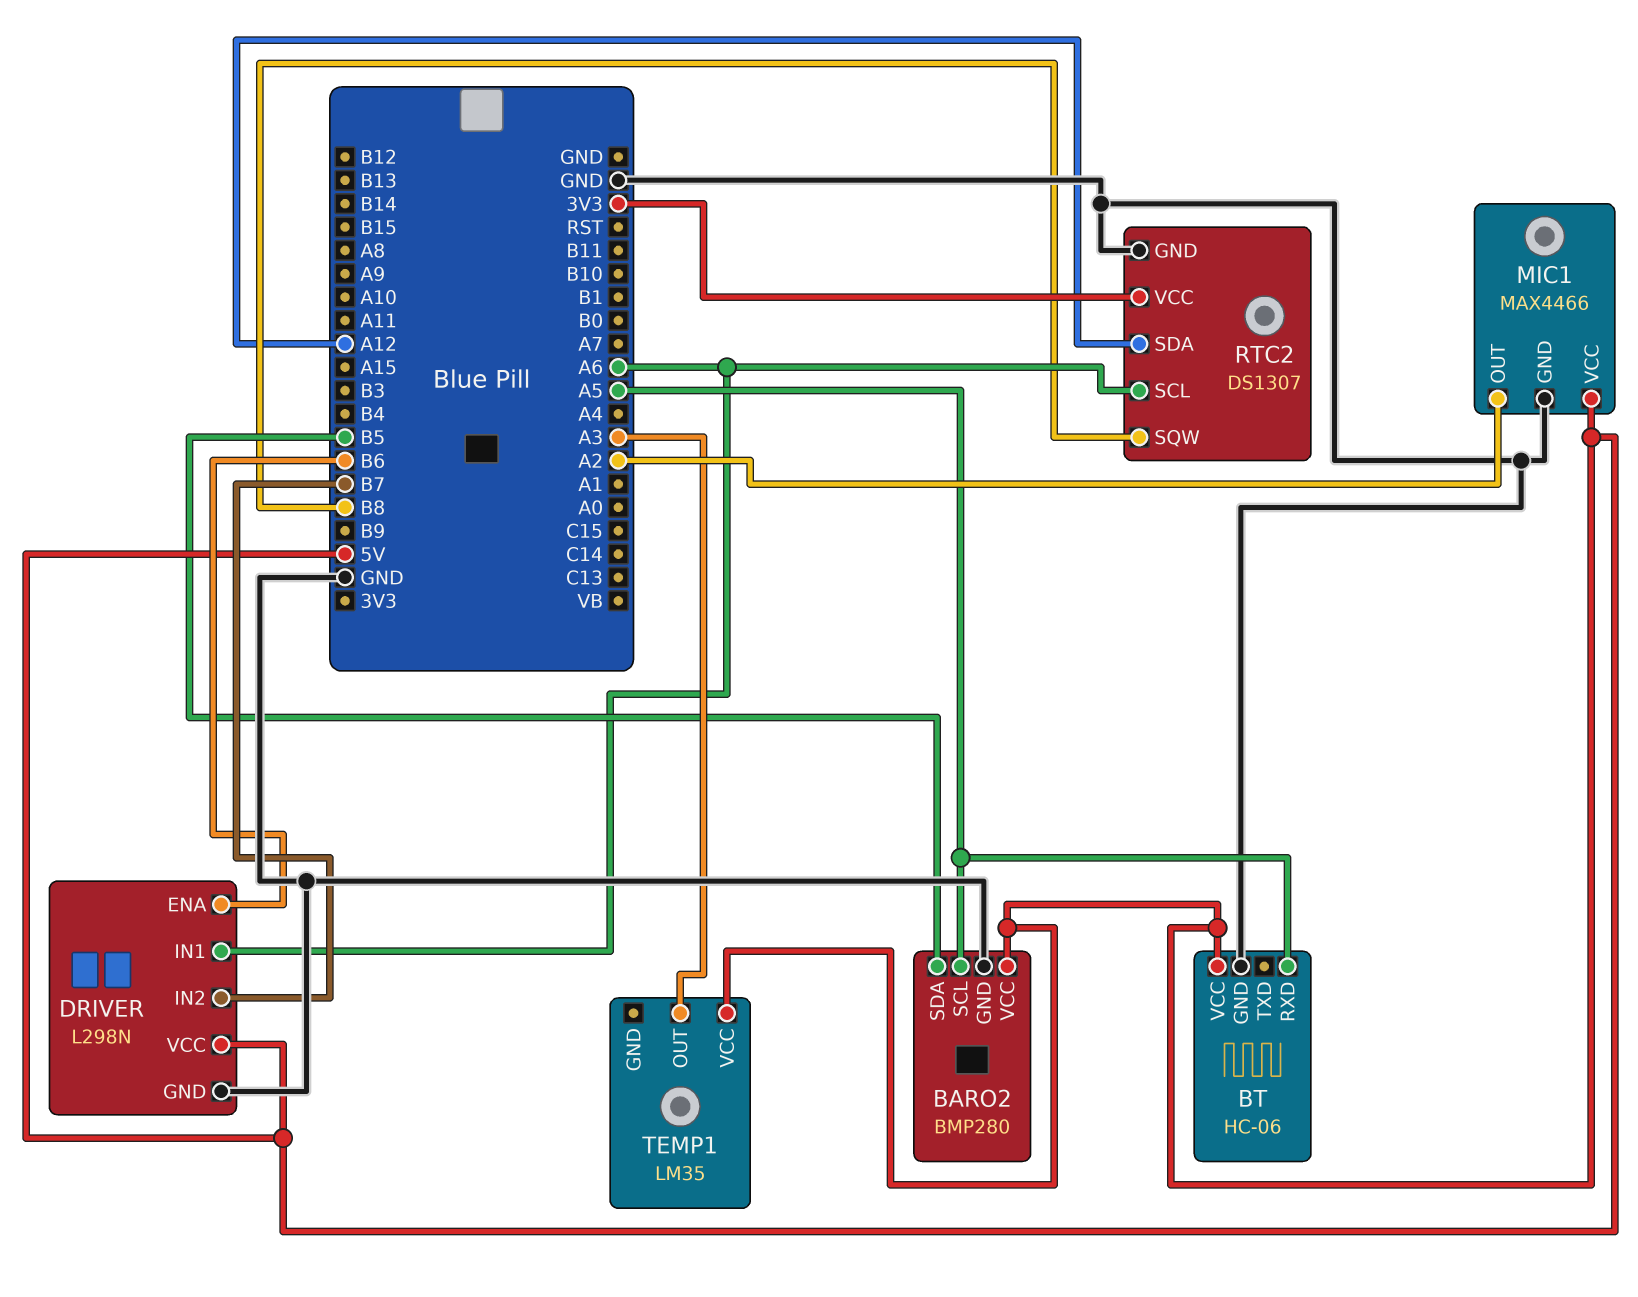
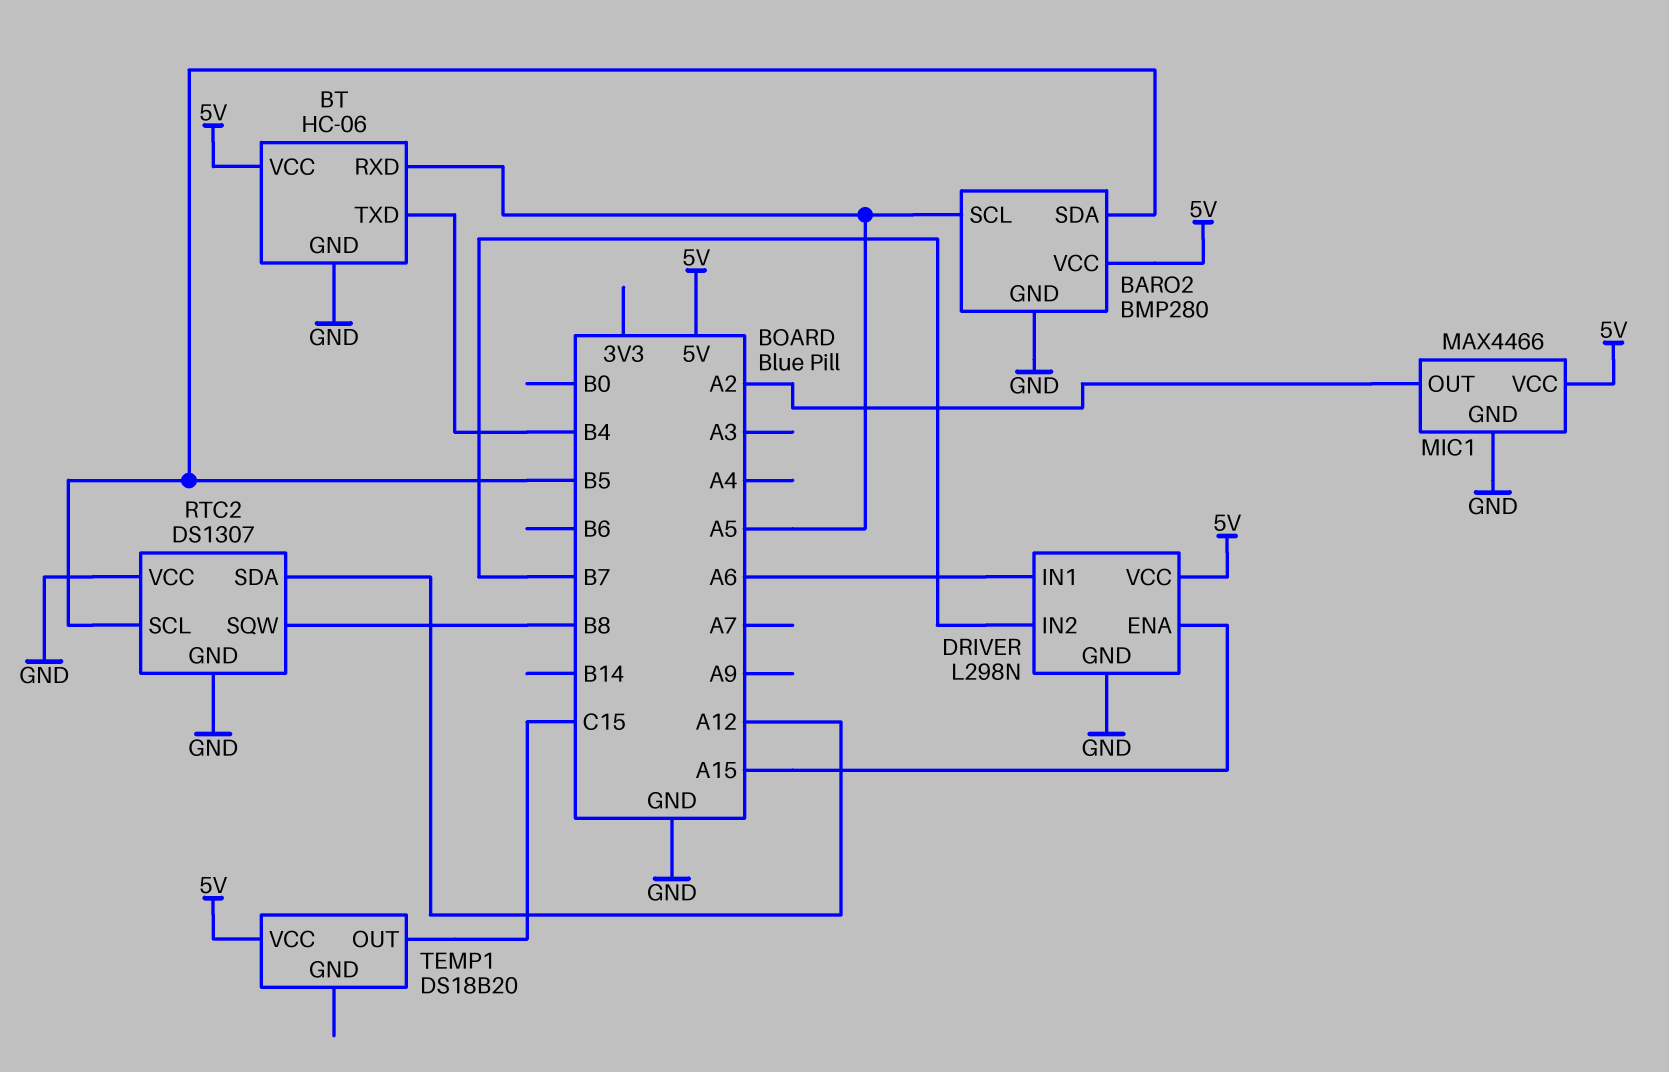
BT pin TXD: none -> B4
DRIVER pin ENA: B6 -> A15
RTC2 pin SCL: A6 -> B5
RTC2 pin VCC: 3V3 -> GND
TEMP1: LM35 -> DS18B20
TEMP1 pin OUT: A3 -> C15

